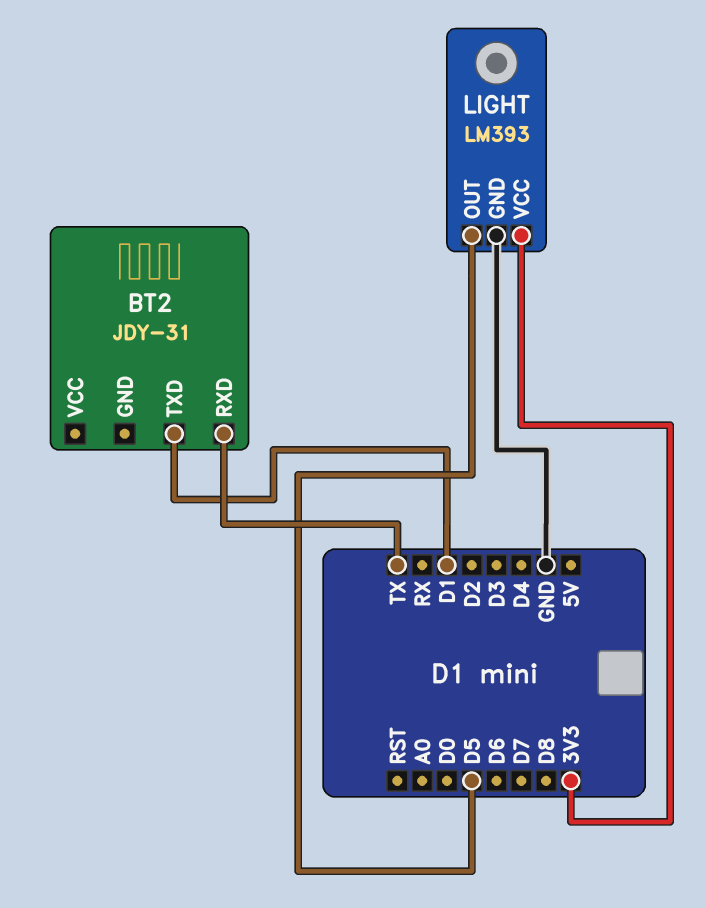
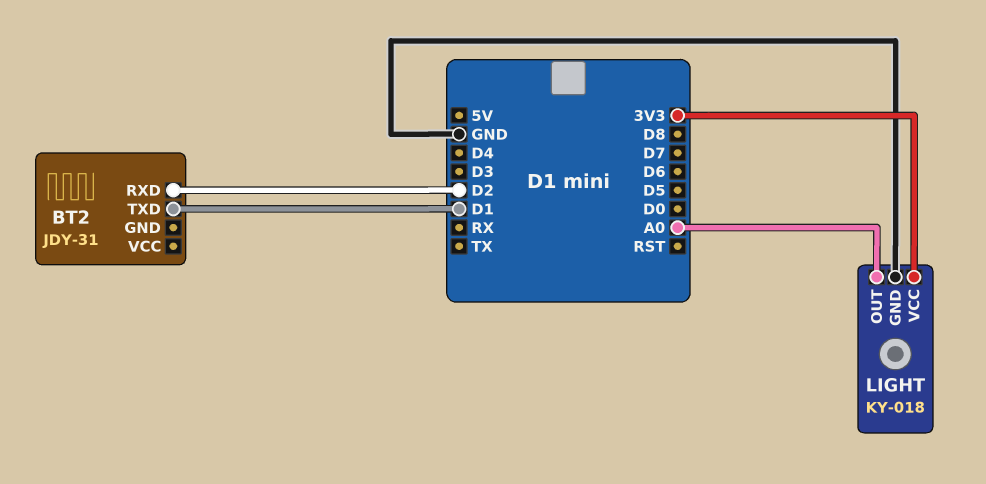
BT2 pin RXD: TX -> D2
LIGHT: LM393 -> KY-018
LIGHT pin OUT: D5 -> A0

